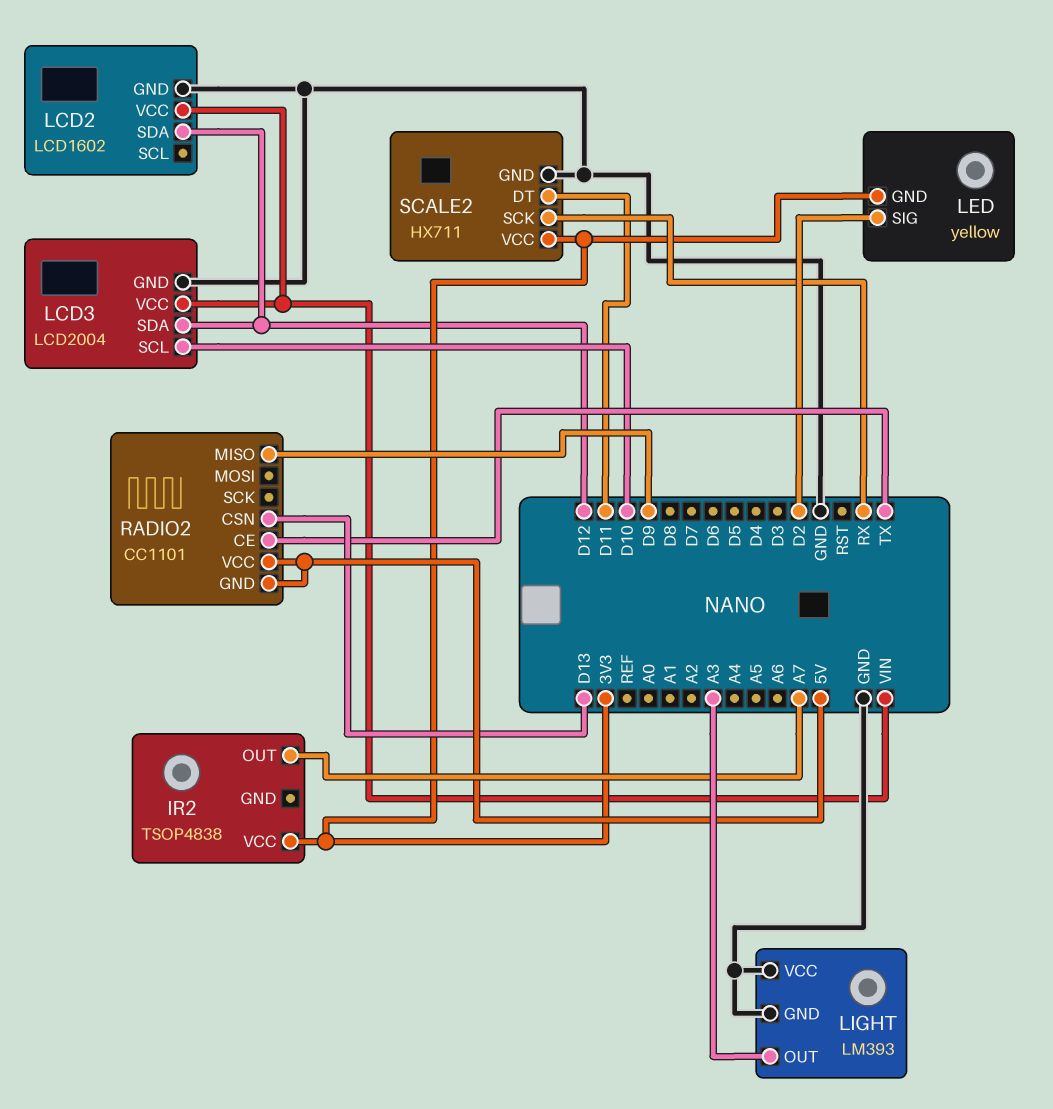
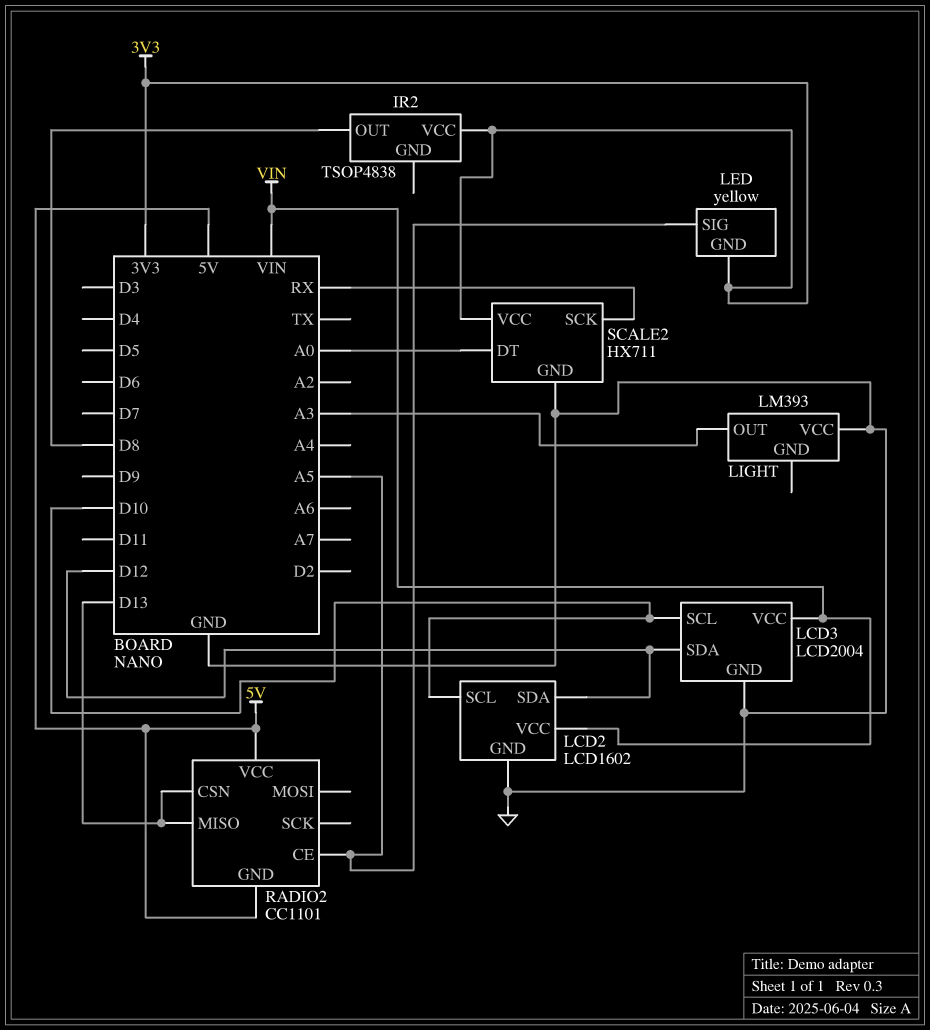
IR2 pin OUT: A7 -> D8
LCD2 pin SCL: none -> D10
LED pin SIG: D2 -> A5
LIGHT pin GND: GND -> none
RADIO2 pin CE: TX -> A5
RADIO2 pin MISO: D9 -> D13
SCALE2 pin DT: D11 -> A0

